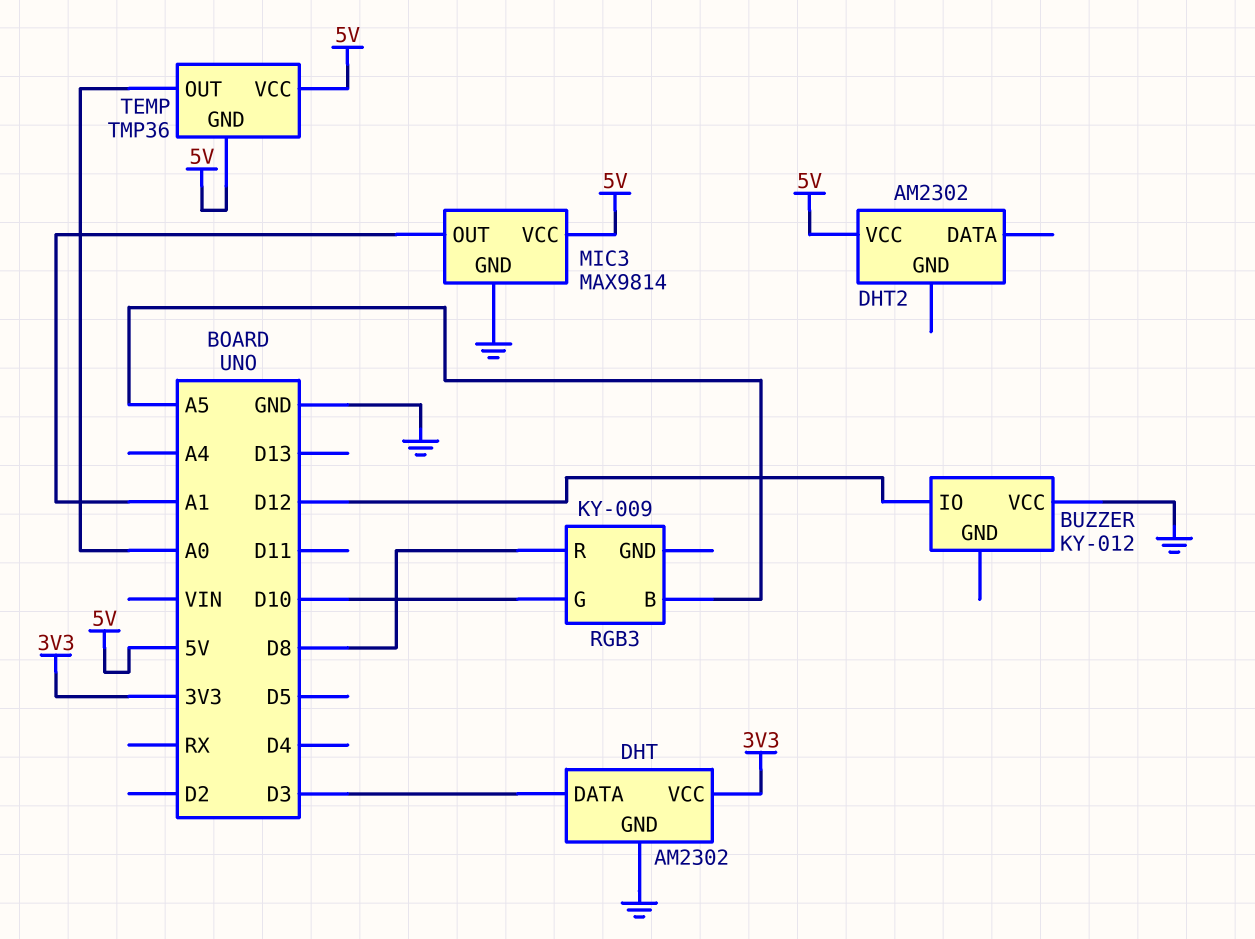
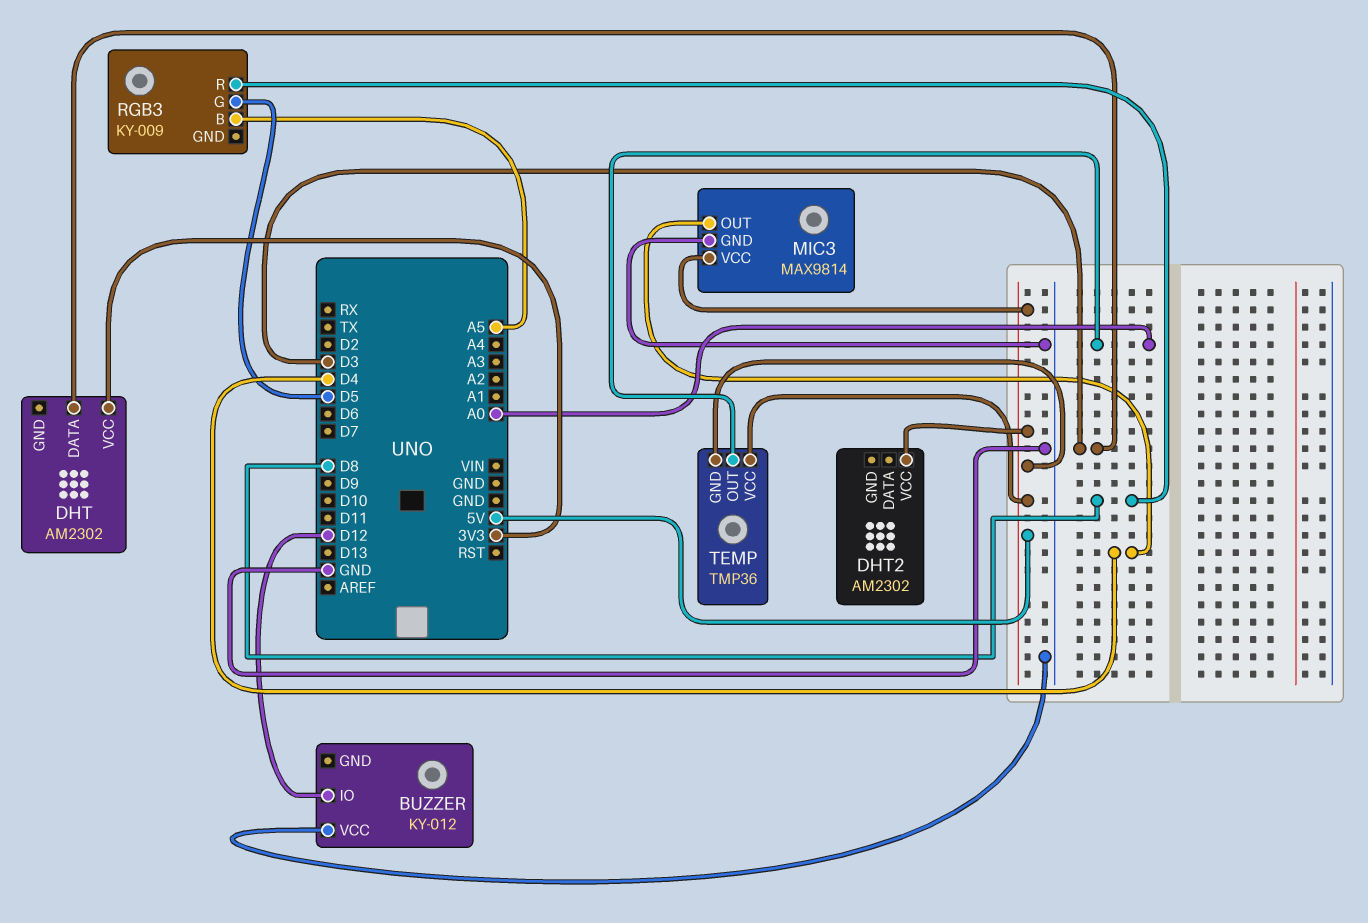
DHT pin GND: GND -> none
MIC3 pin OUT: A1 -> D4
RGB3 pin G: D10 -> D5

